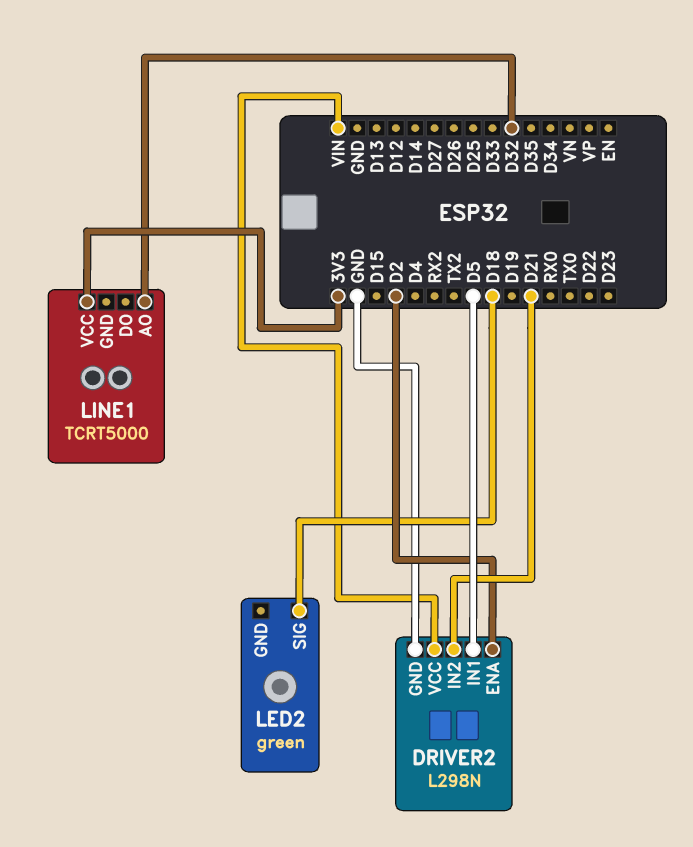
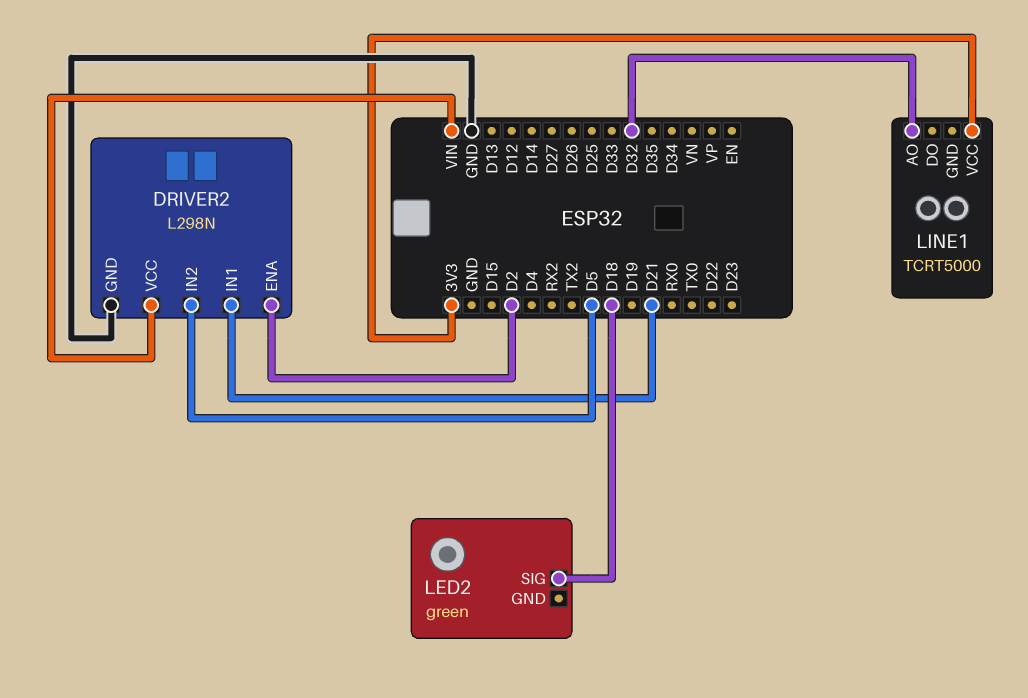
DRIVER2 pin IN1: D5 -> D21
DRIVER2 pin IN2: D21 -> D5

